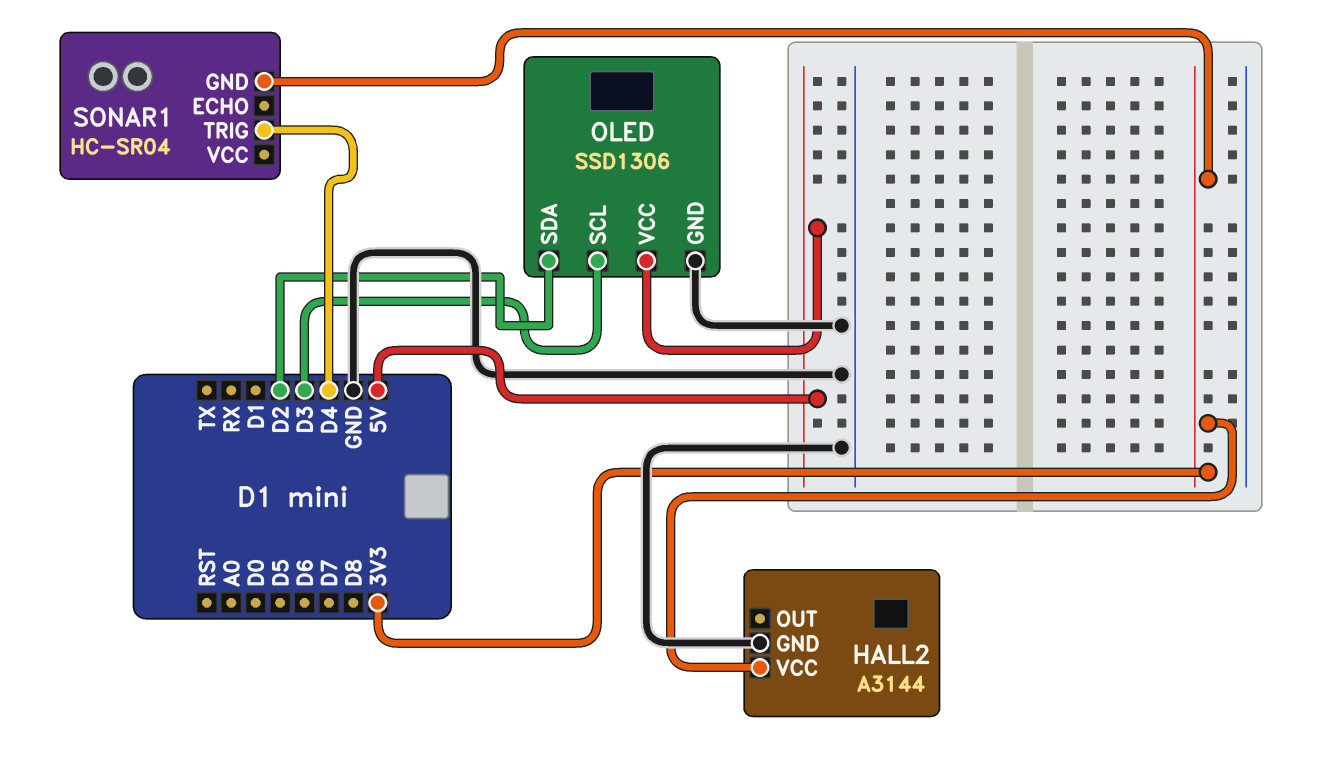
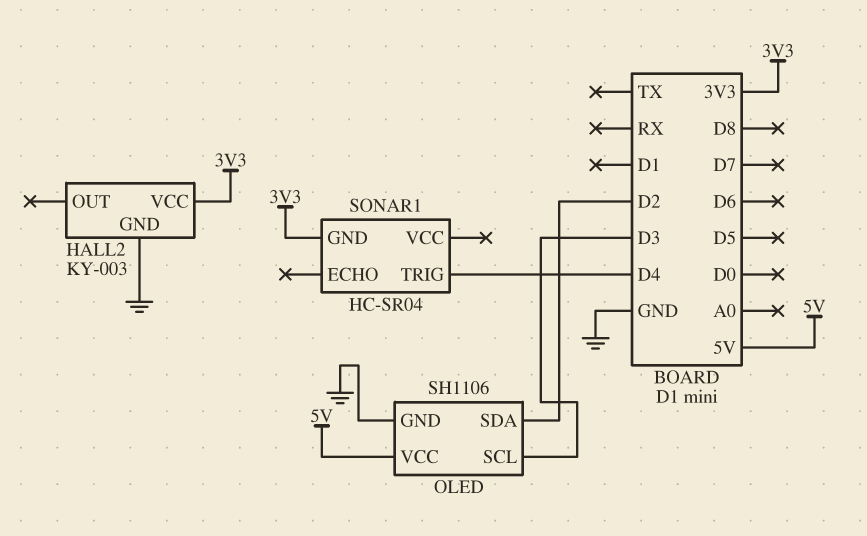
HALL2: A3144 -> KY-003
OLED: SSD1306 -> SH1106

